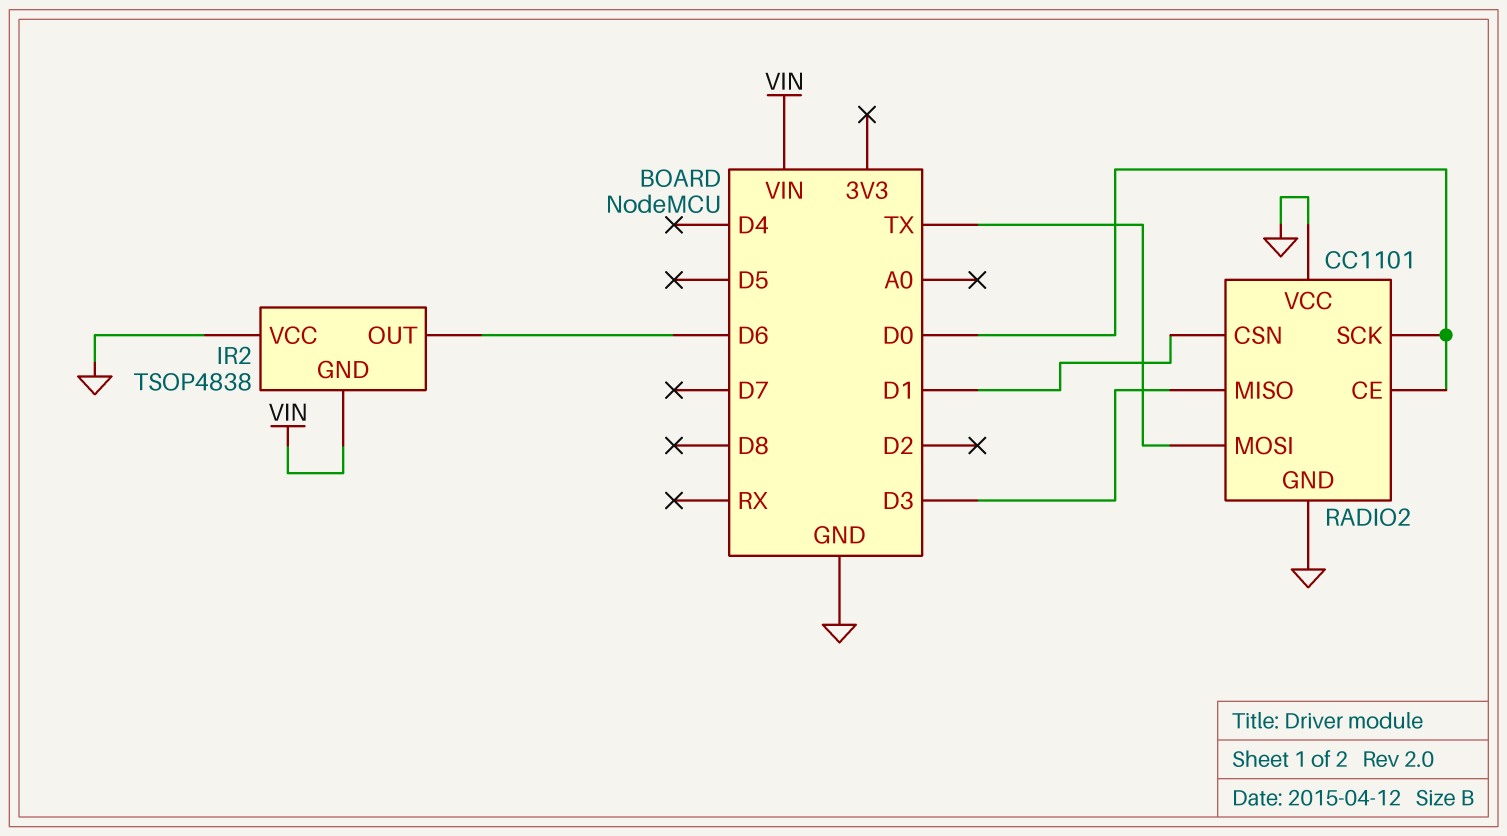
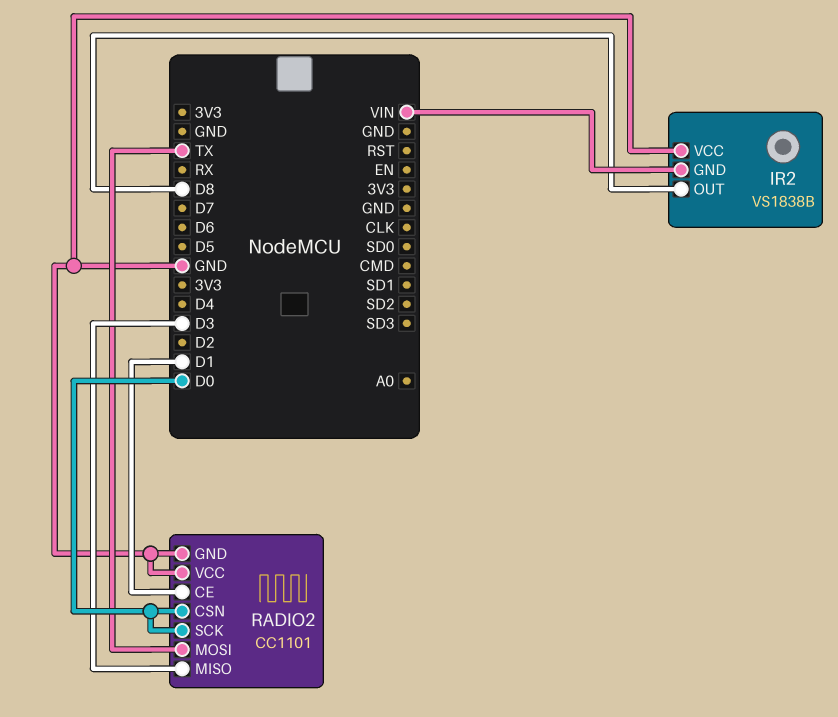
IR2: TSOP4838 -> VS1838B
IR2 pin OUT: D6 -> D8
RADIO2 pin CE: D0 -> D1
RADIO2 pin CSN: D1 -> D0

